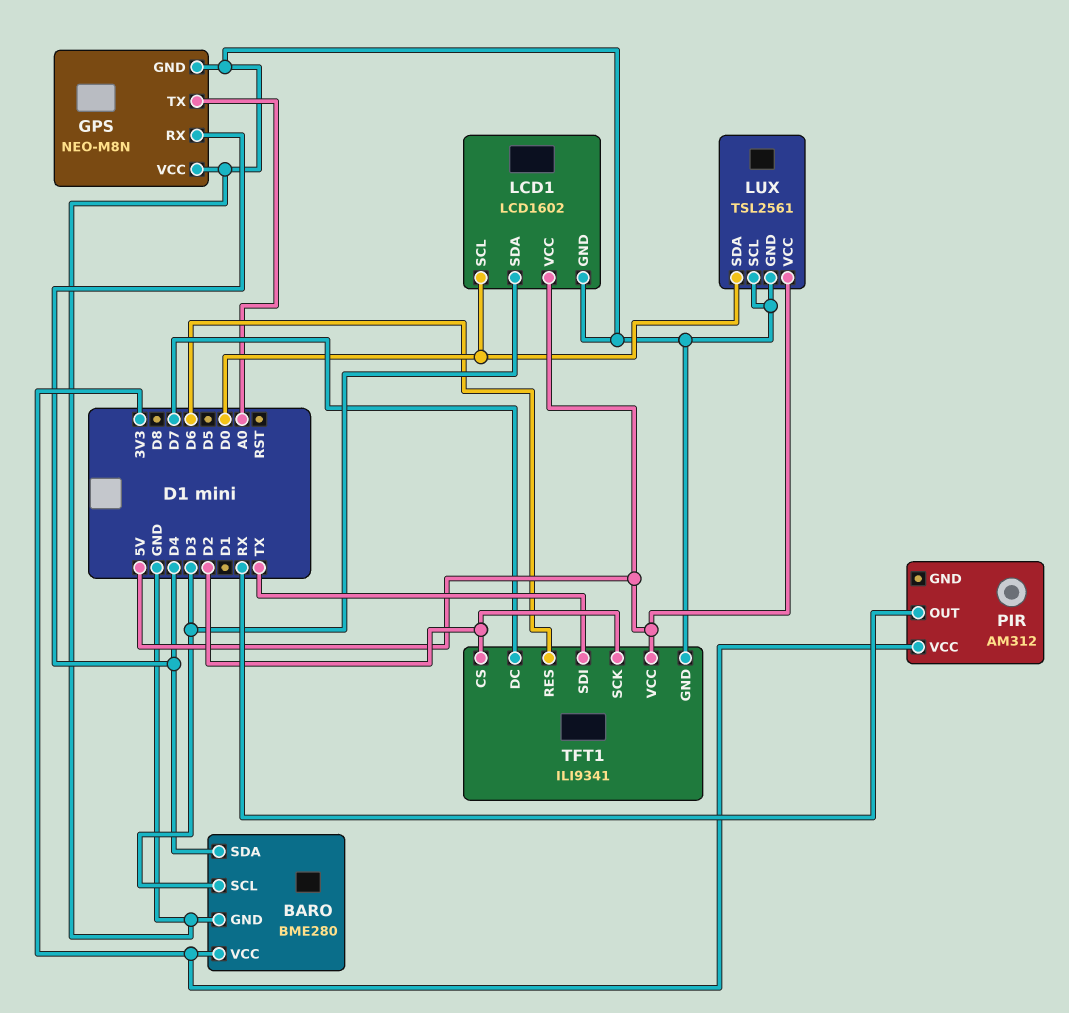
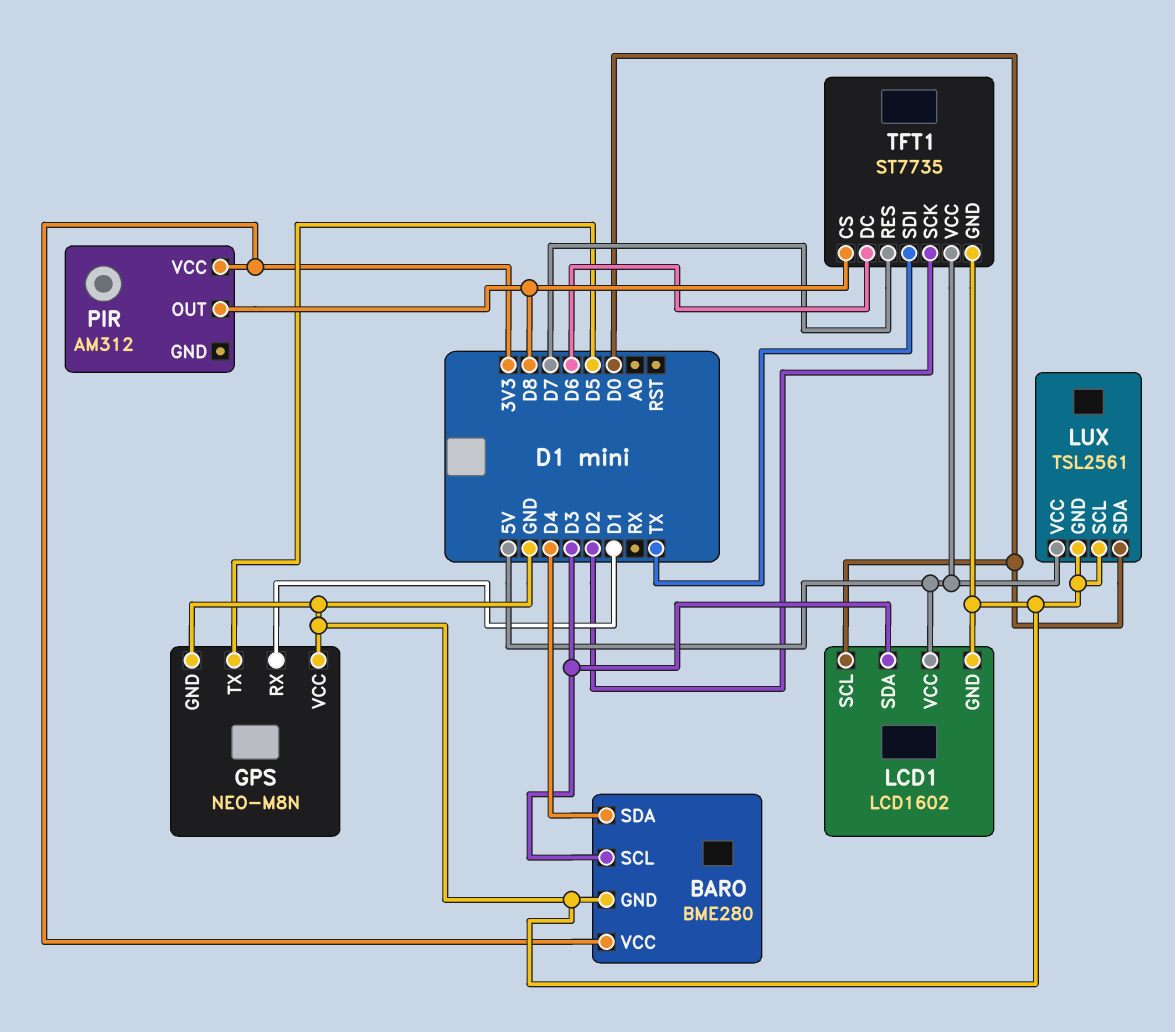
GPS pin RX: D4 -> D1
GPS pin TX: A0 -> D5
PIR pin OUT: RX -> D8
TFT1: ILI9341 -> ST7735
TFT1 pin CS: D2 -> D8
TFT1 pin DC: D7 -> D6
TFT1 pin RES: D6 -> D7

